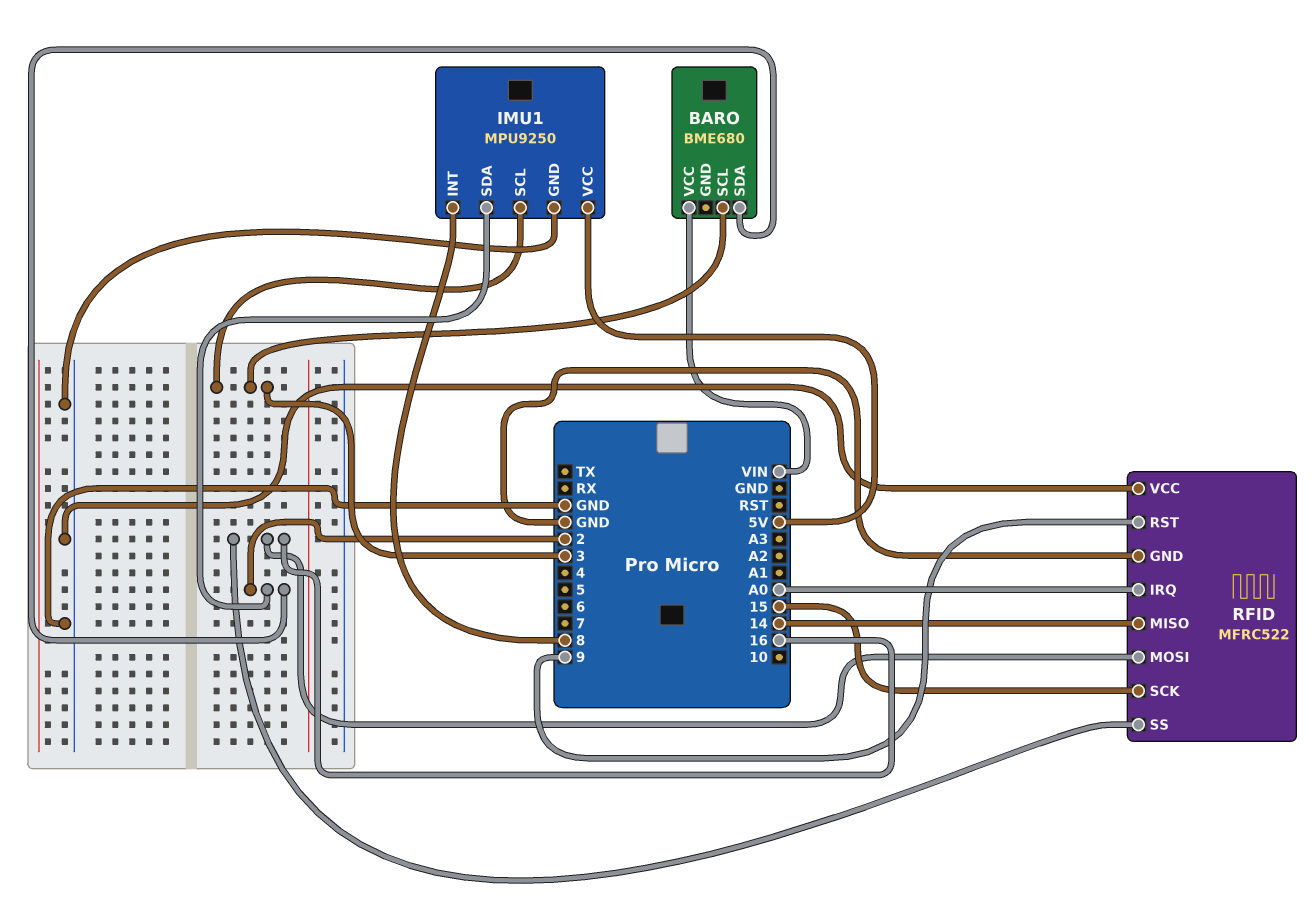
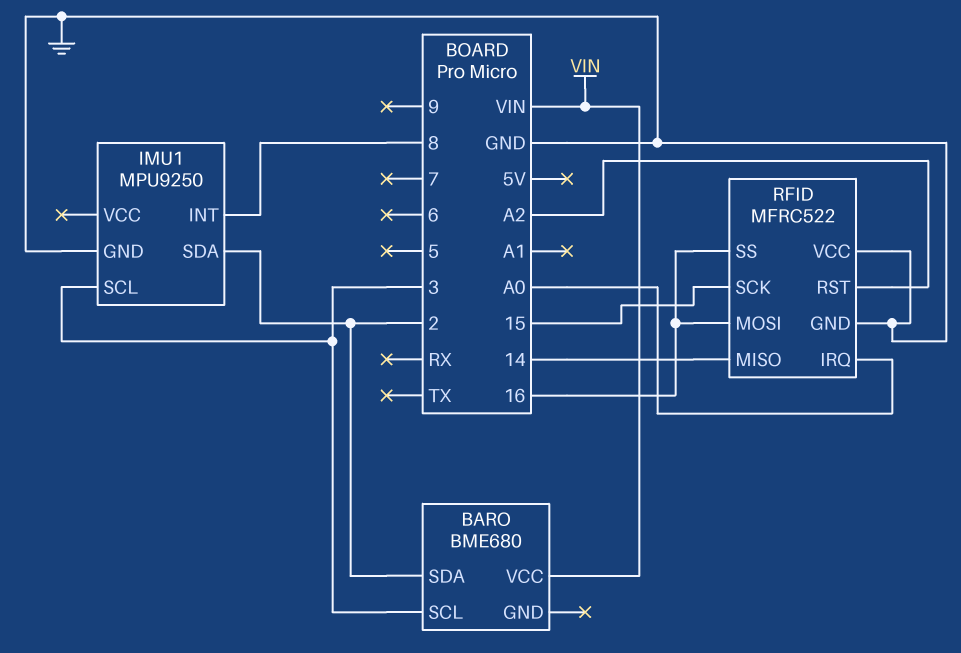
IMU1 pin VCC: 5V -> none
RFID pin RST: 9 -> A2

